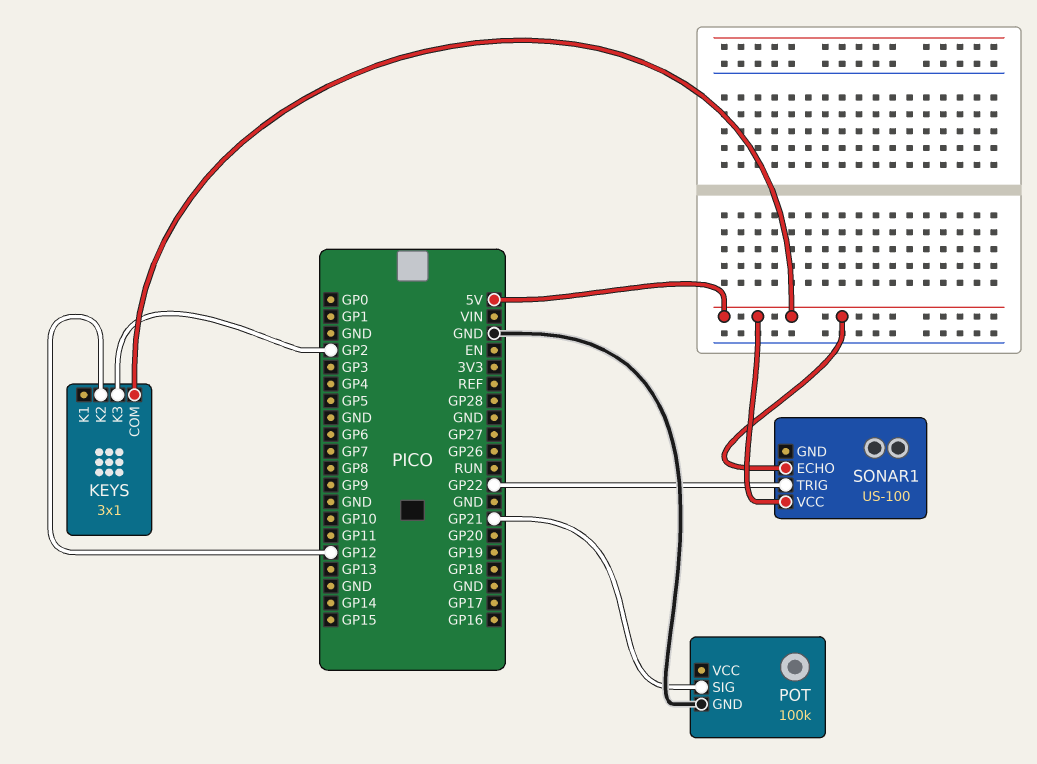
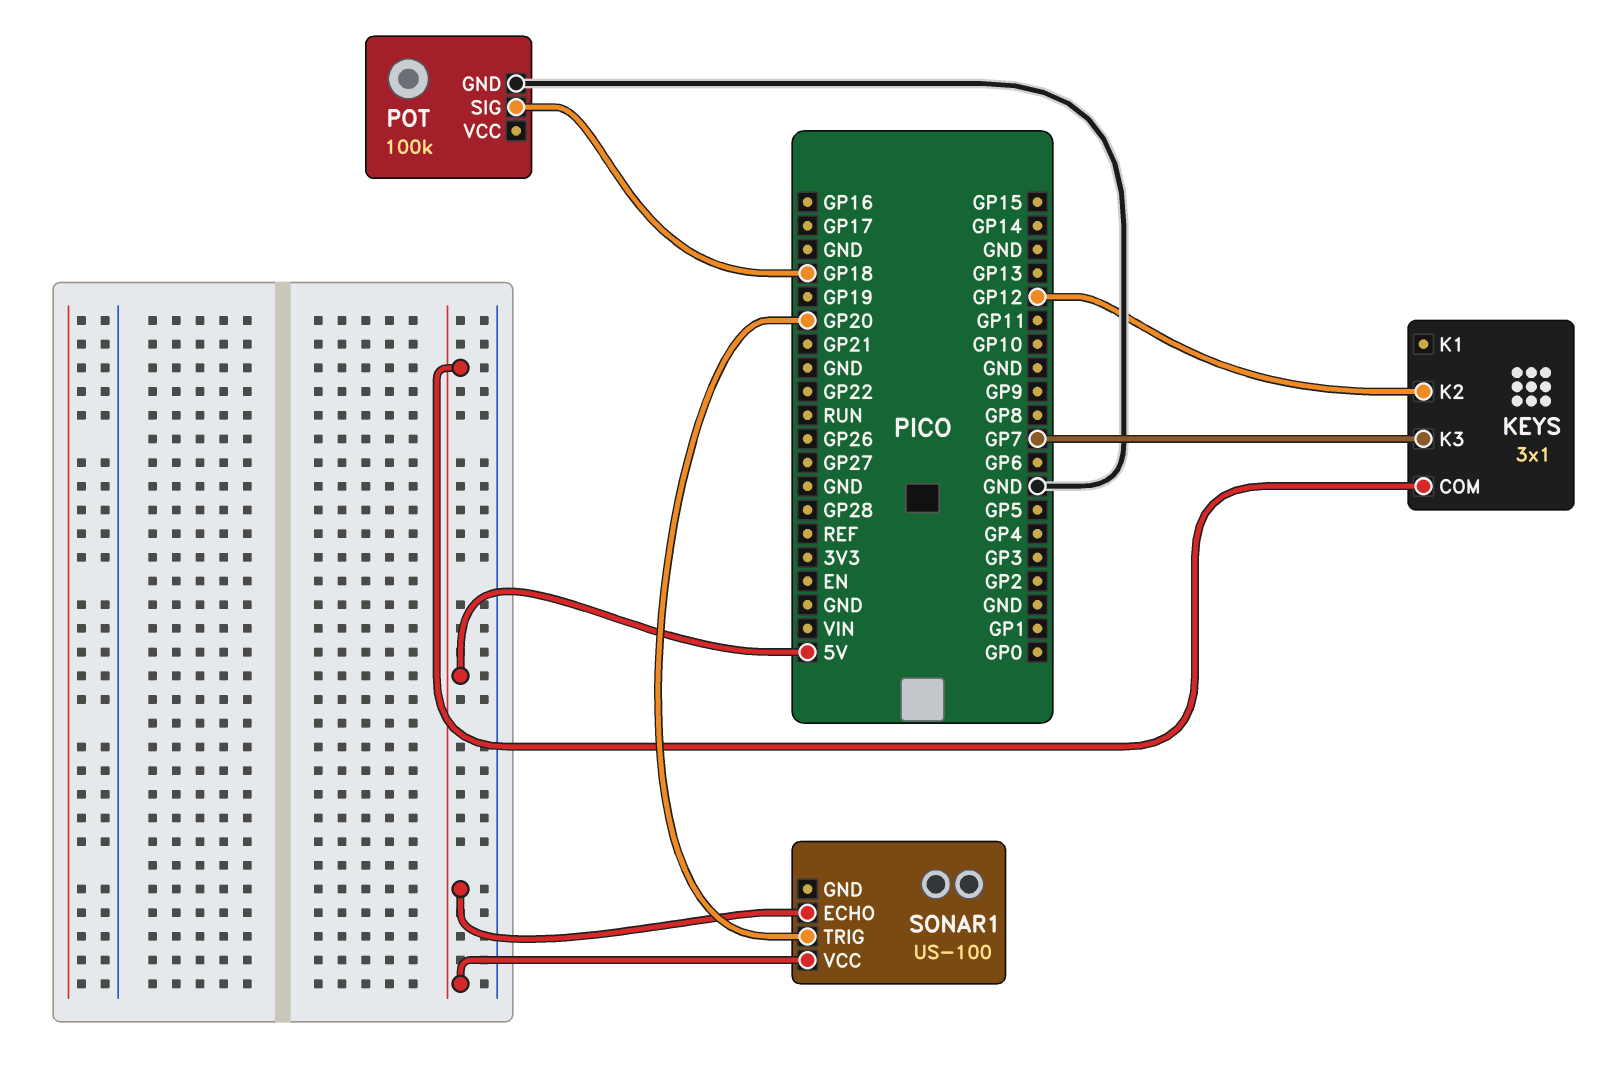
KEYS pin K3: GP2 -> GP7
POT pin SIG: GP21 -> GP18
SONAR1 pin TRIG: GP22 -> GP20

